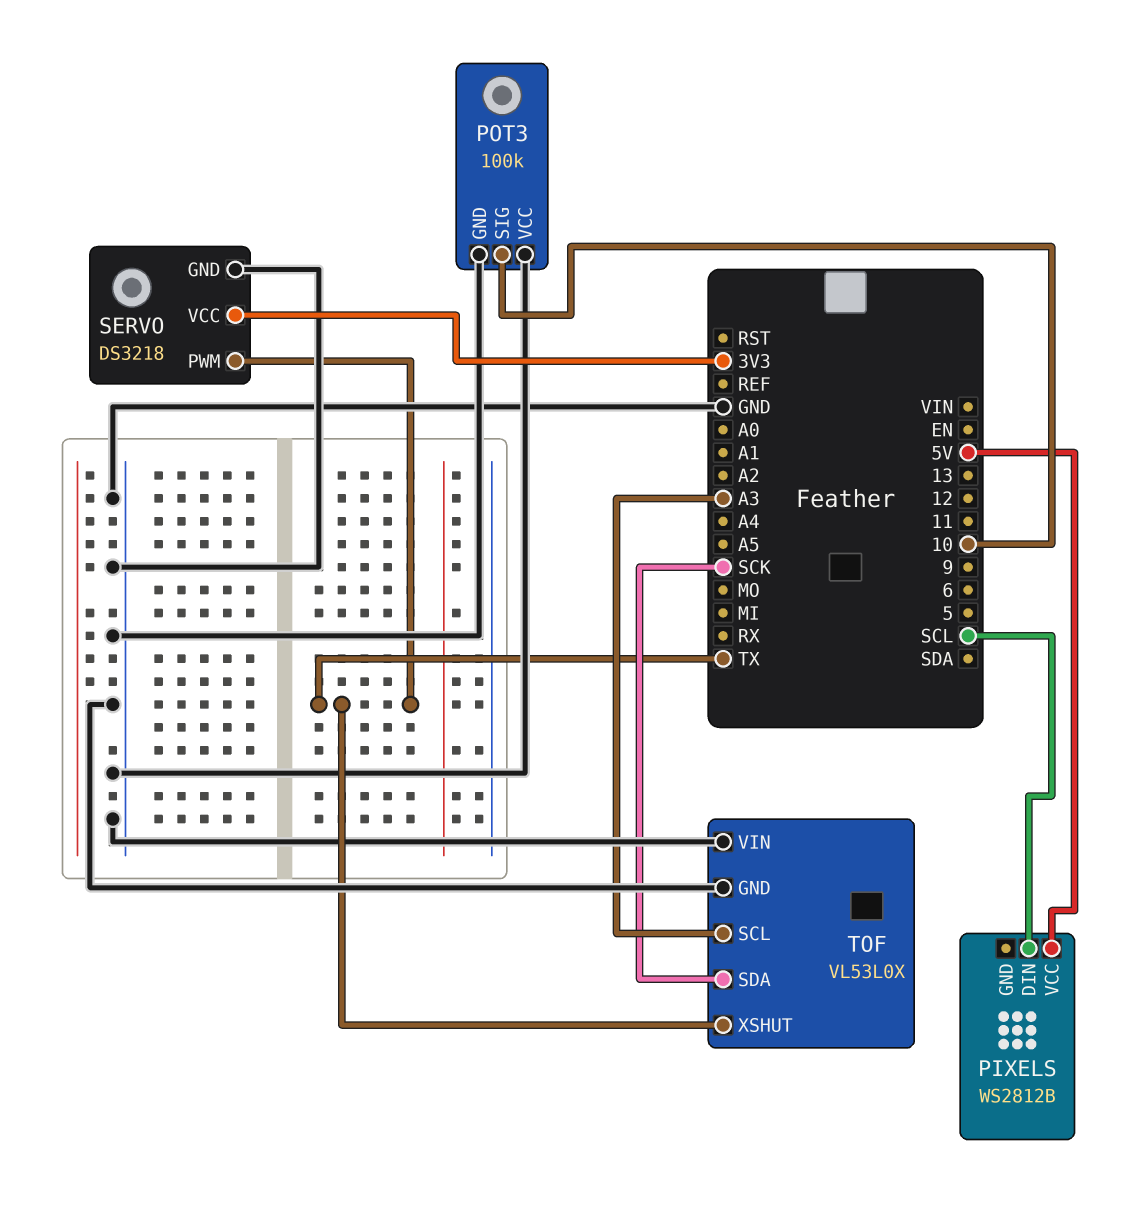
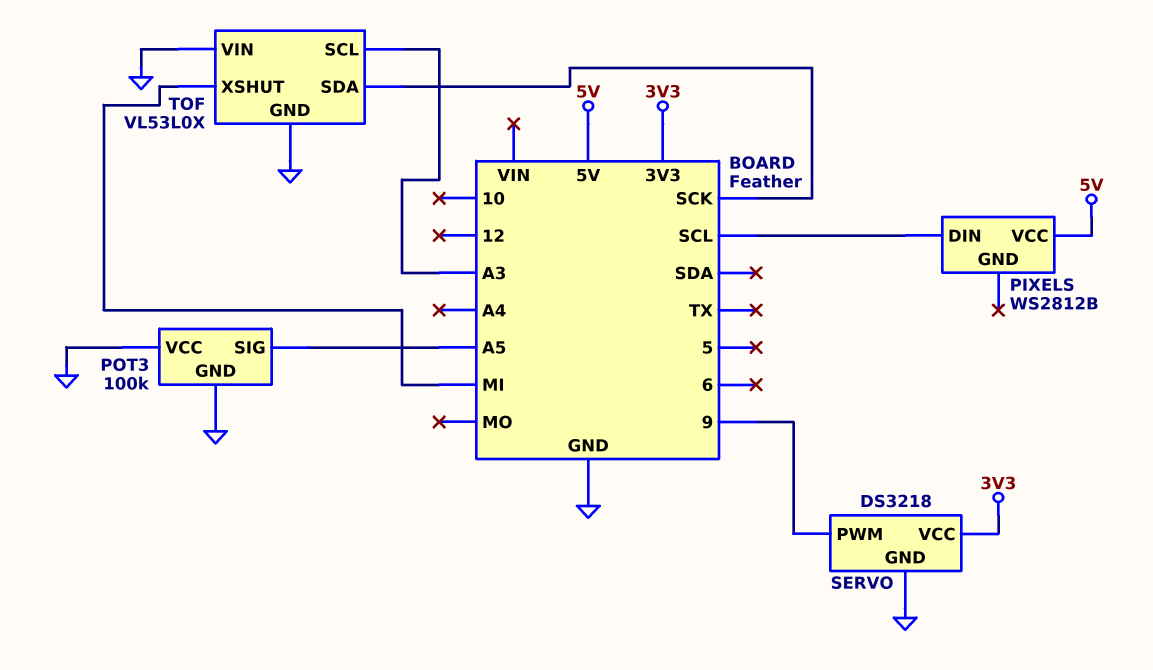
POT3 pin SIG: 10 -> A5
SERVO pin PWM: TX -> 9
TOF pin XSHUT: TX -> MI

